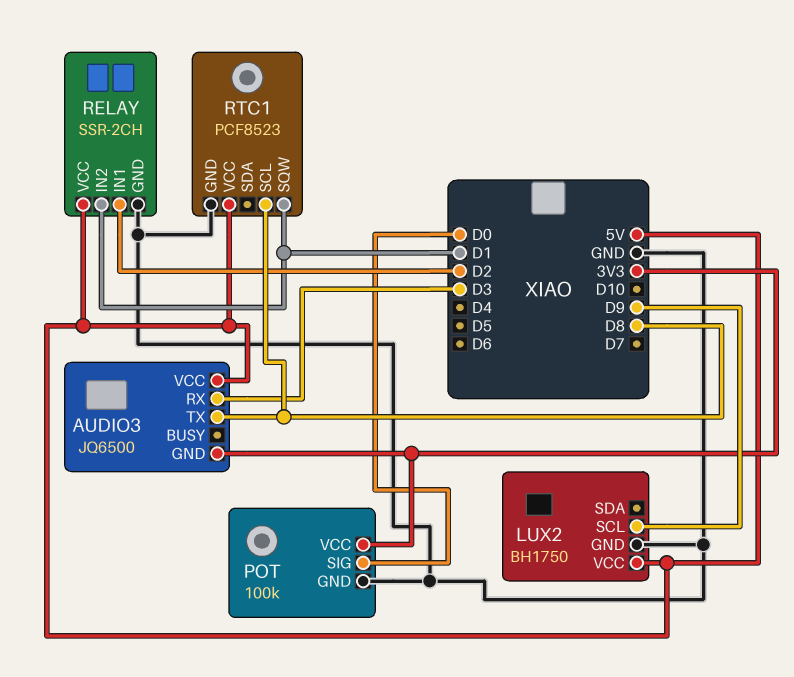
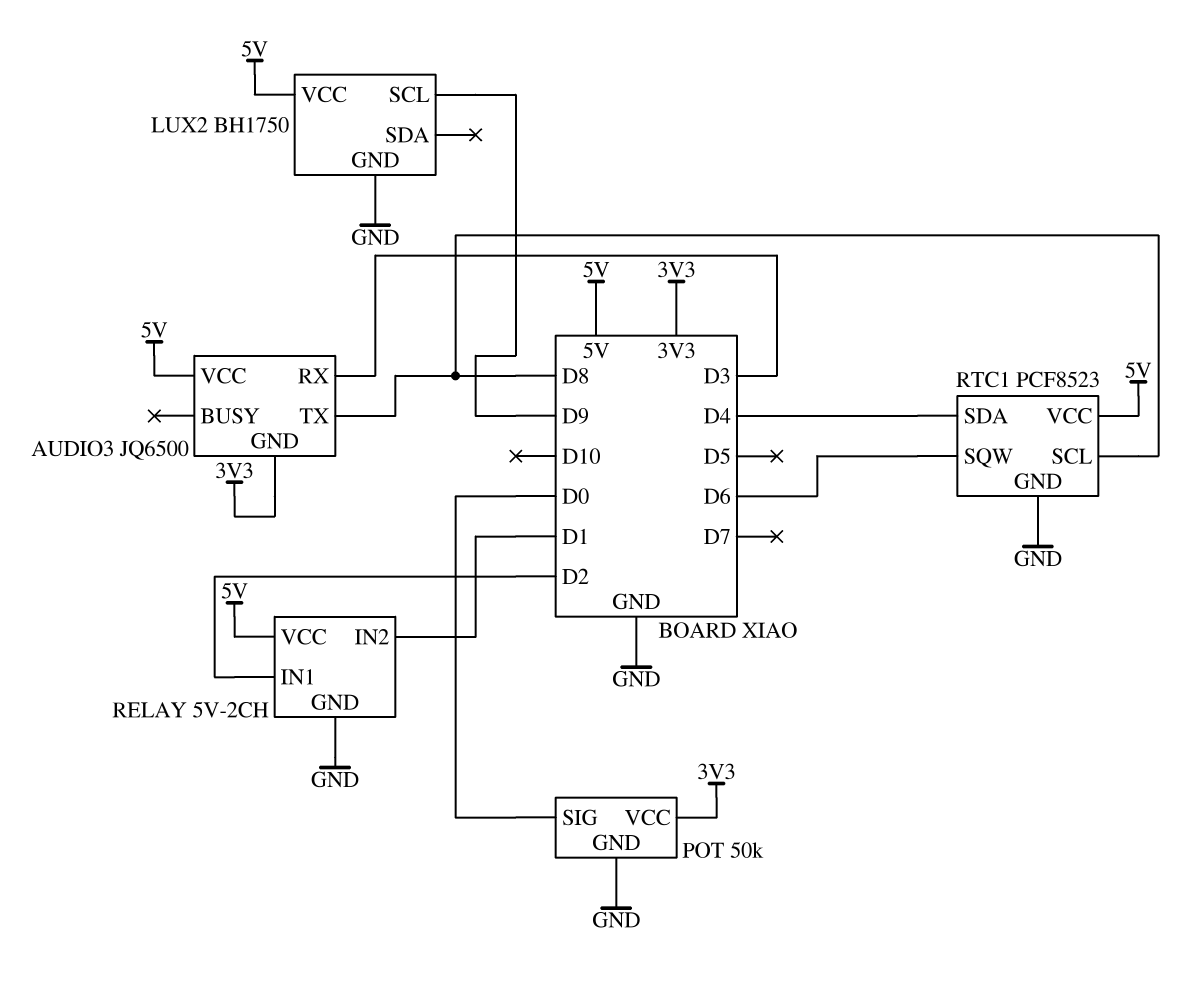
POT: 100k -> 50k
RELAY: SSR-2CH -> 5V-2CH
RTC1 pin SDA: none -> D4
RTC1 pin SQW: D1 -> D6

